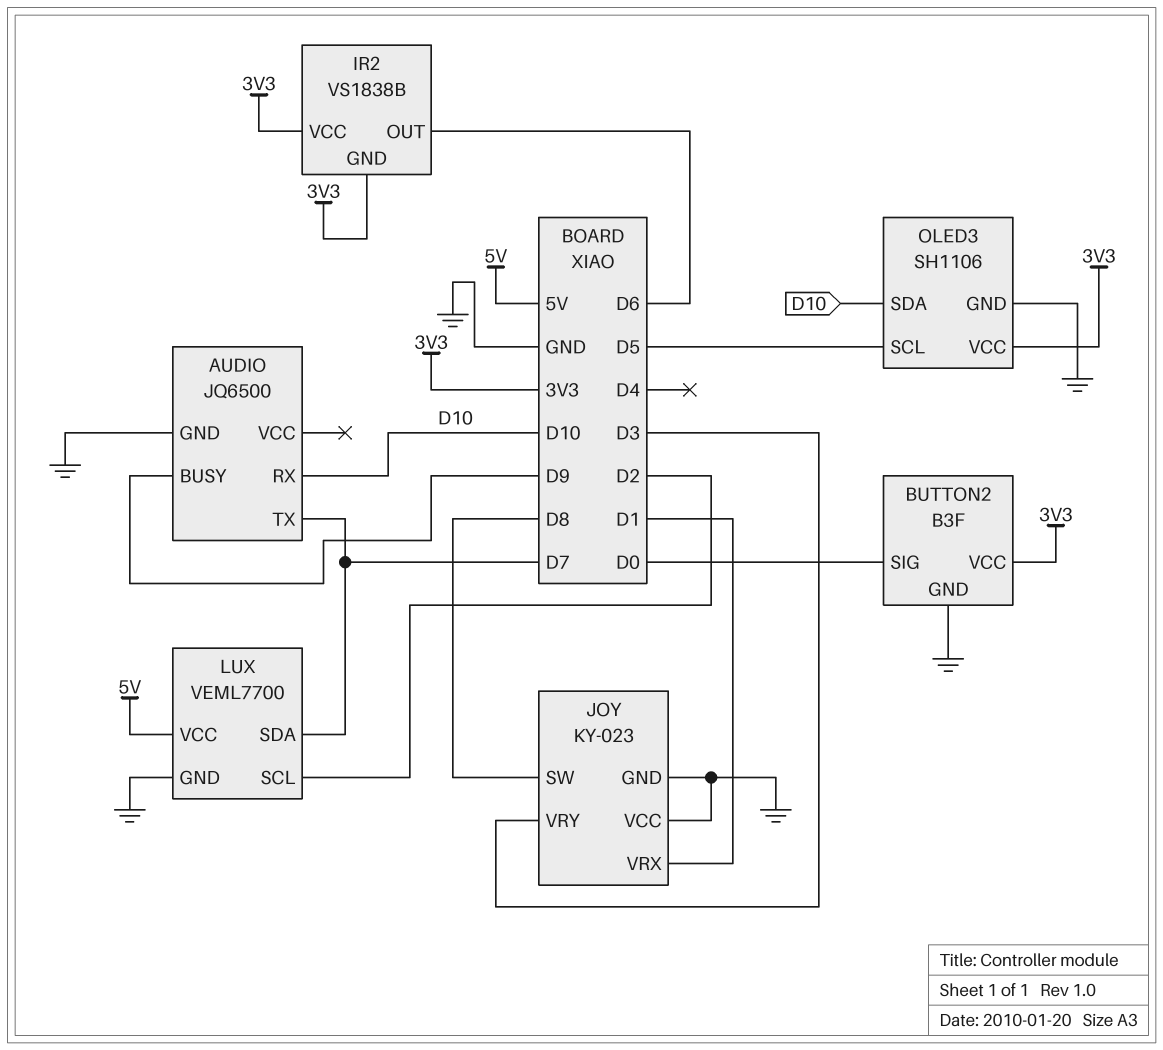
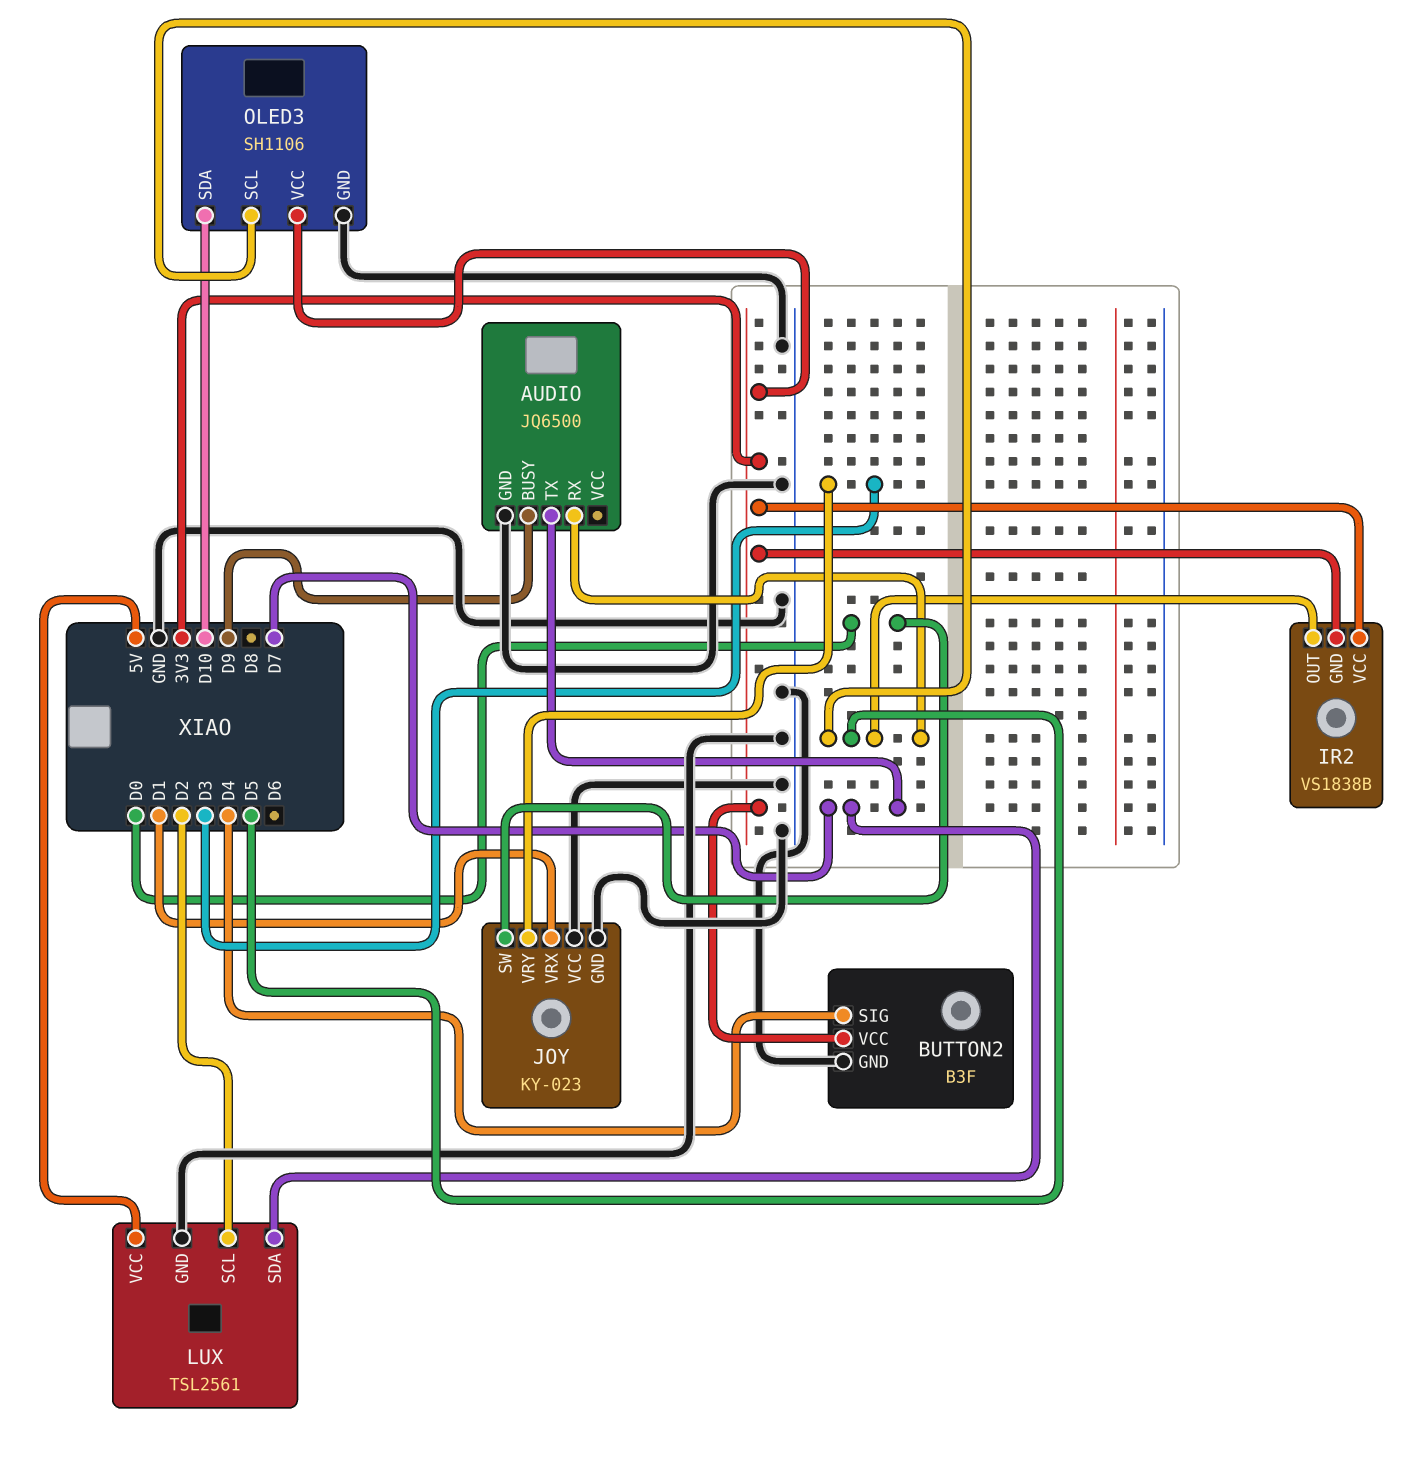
AUDIO pin RX: D10 -> D5
BUTTON2 pin SIG: D0 -> D4
IR2 pin OUT: D6 -> D5
JOY pin SW: D8 -> D0
LUX: VEML7700 -> TSL2561

